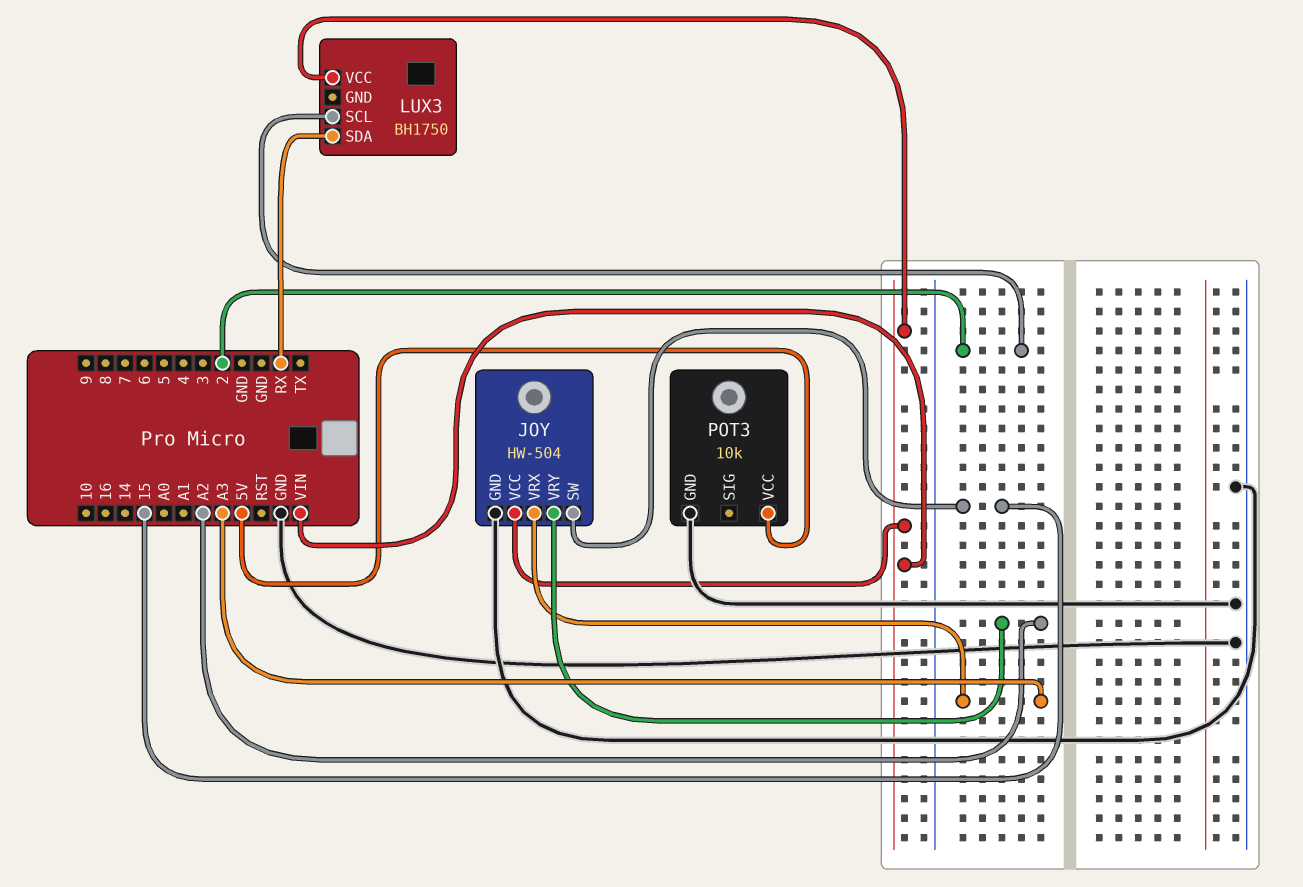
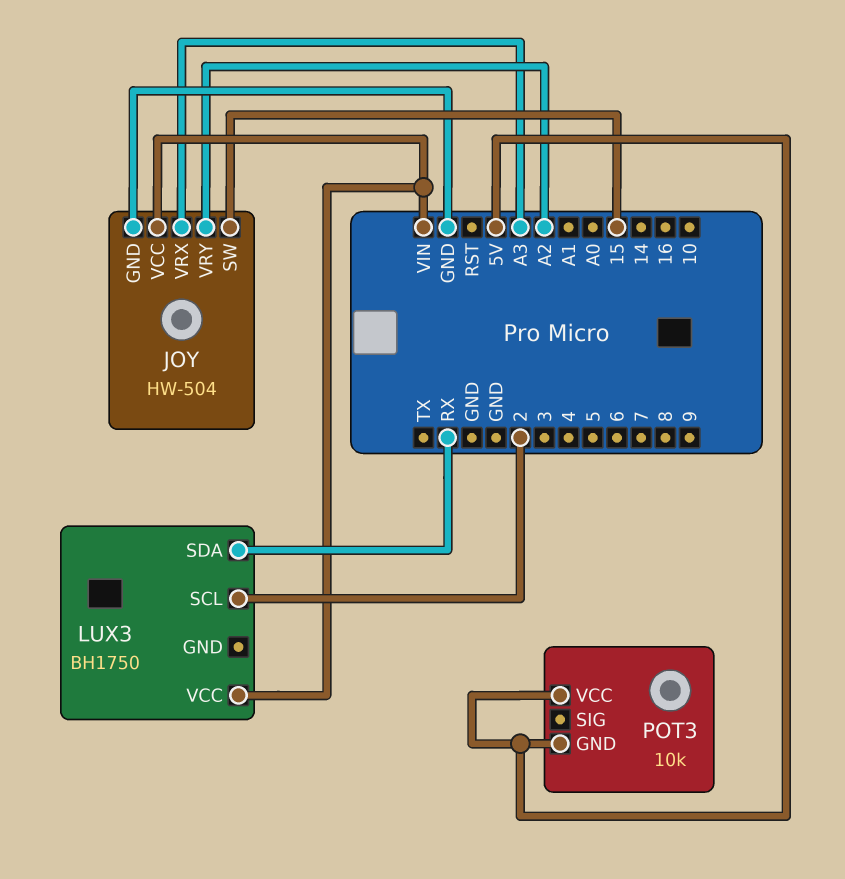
POT3 pin GND: GND -> 5V

